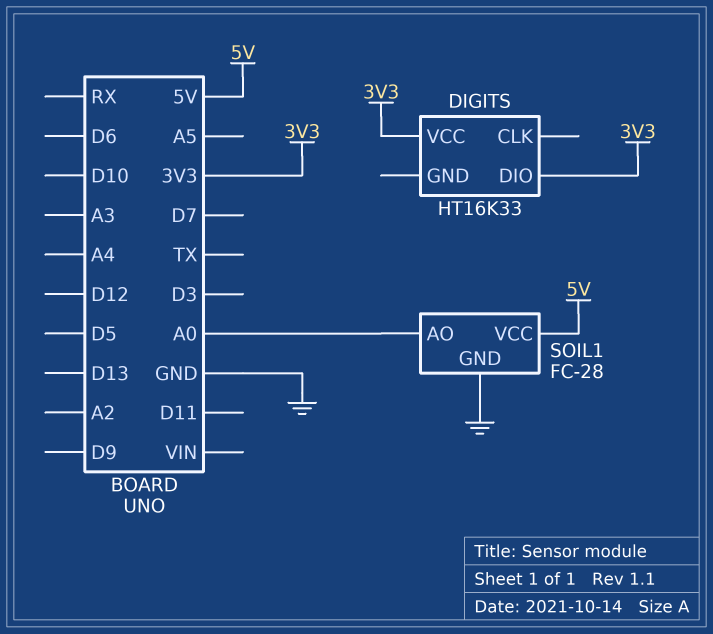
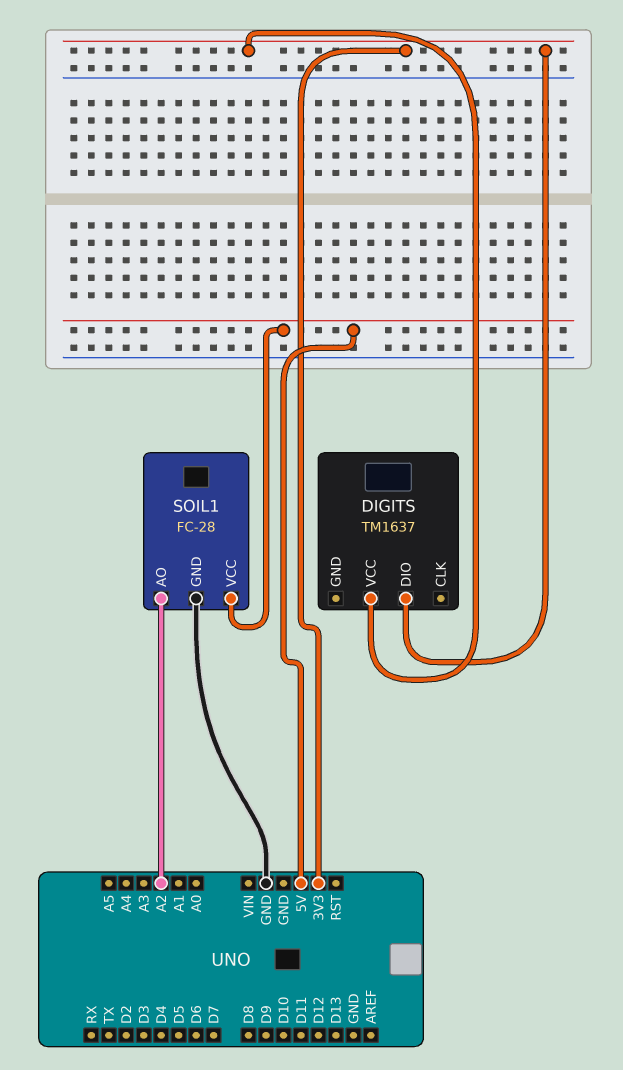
DIGITS: HT16K33 -> TM1637
SOIL1 pin AO: A0 -> A2

